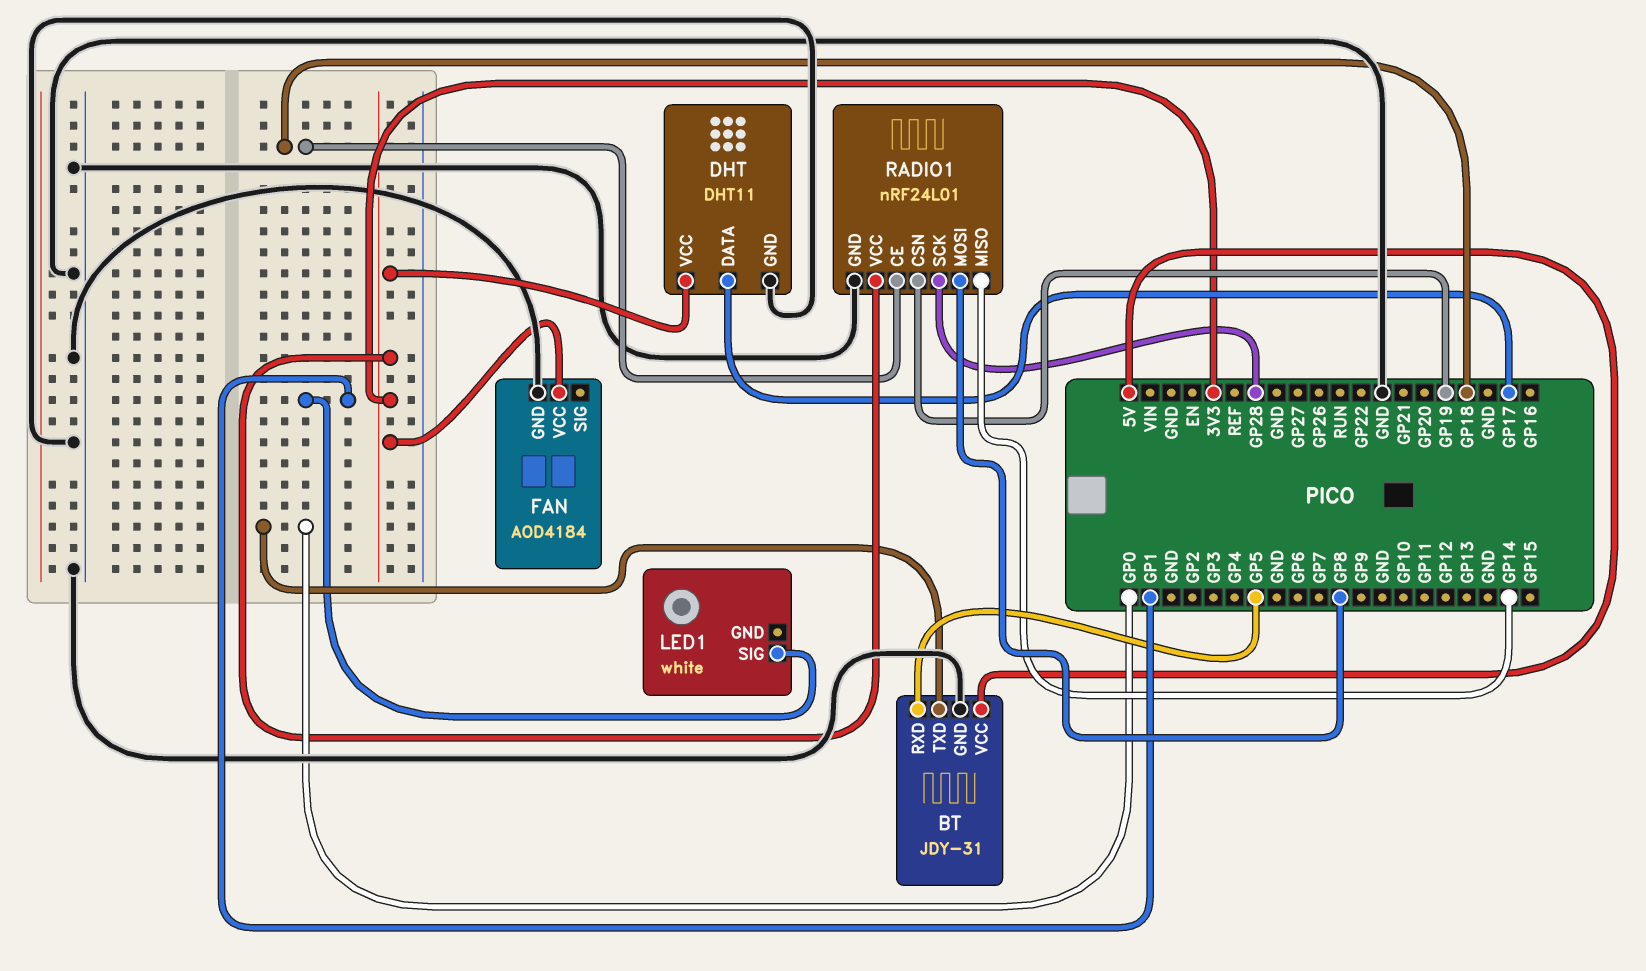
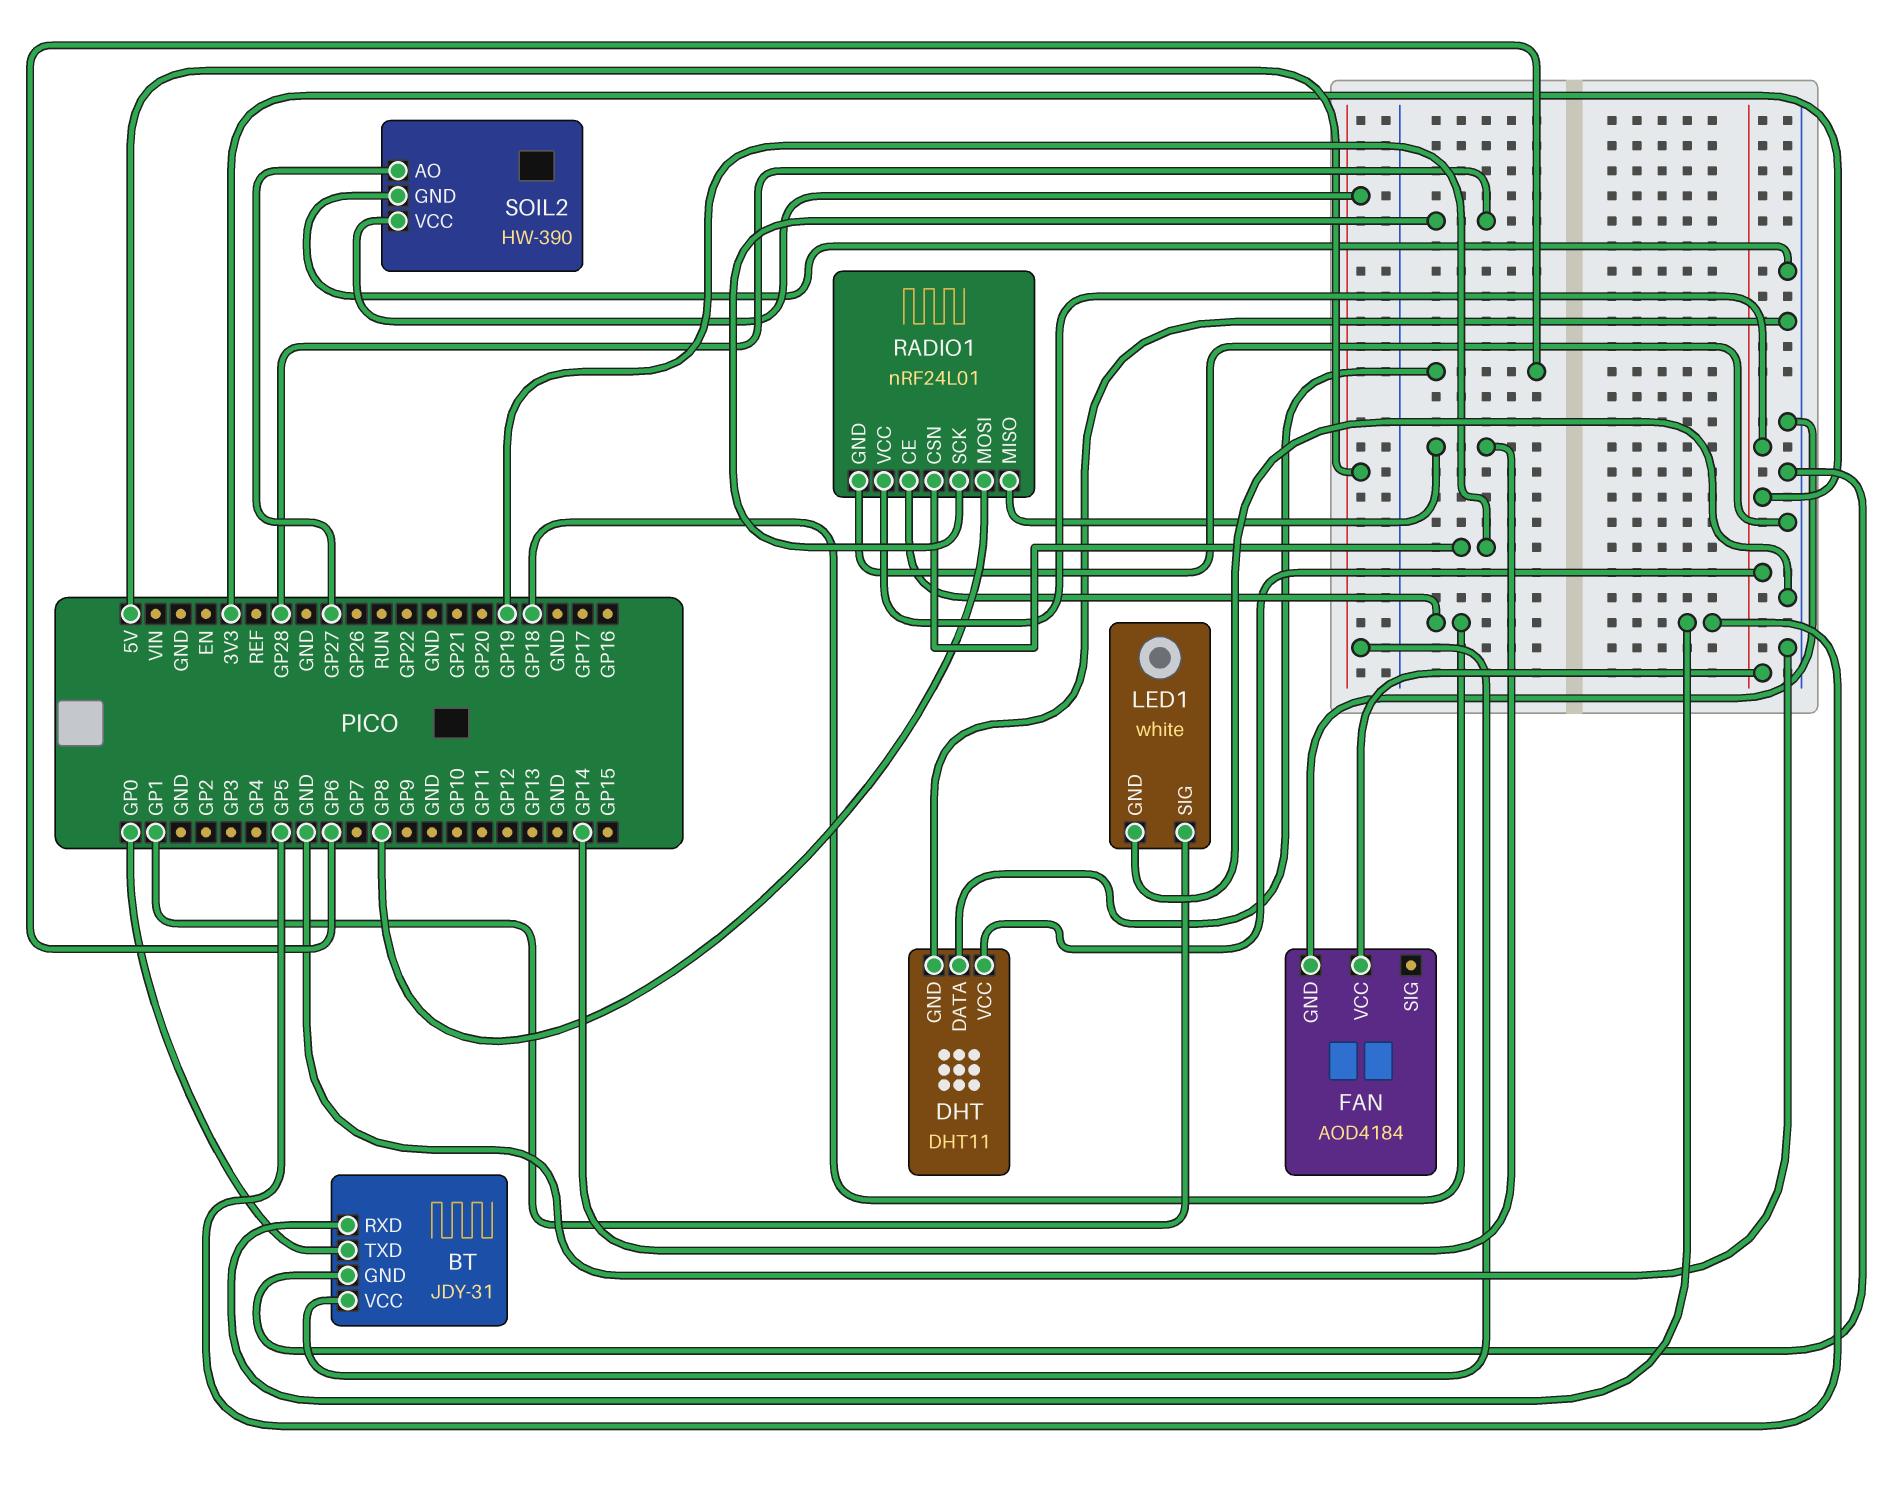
DHT pin DATA: GP17 -> GP6
LED1 pin GND: none -> GND
SOIL2: none -> HW-390
SOIL2 pin AO: none -> GP27
SOIL2 pin GND: none -> GND
SOIL2 pin VCC: none -> 5V

